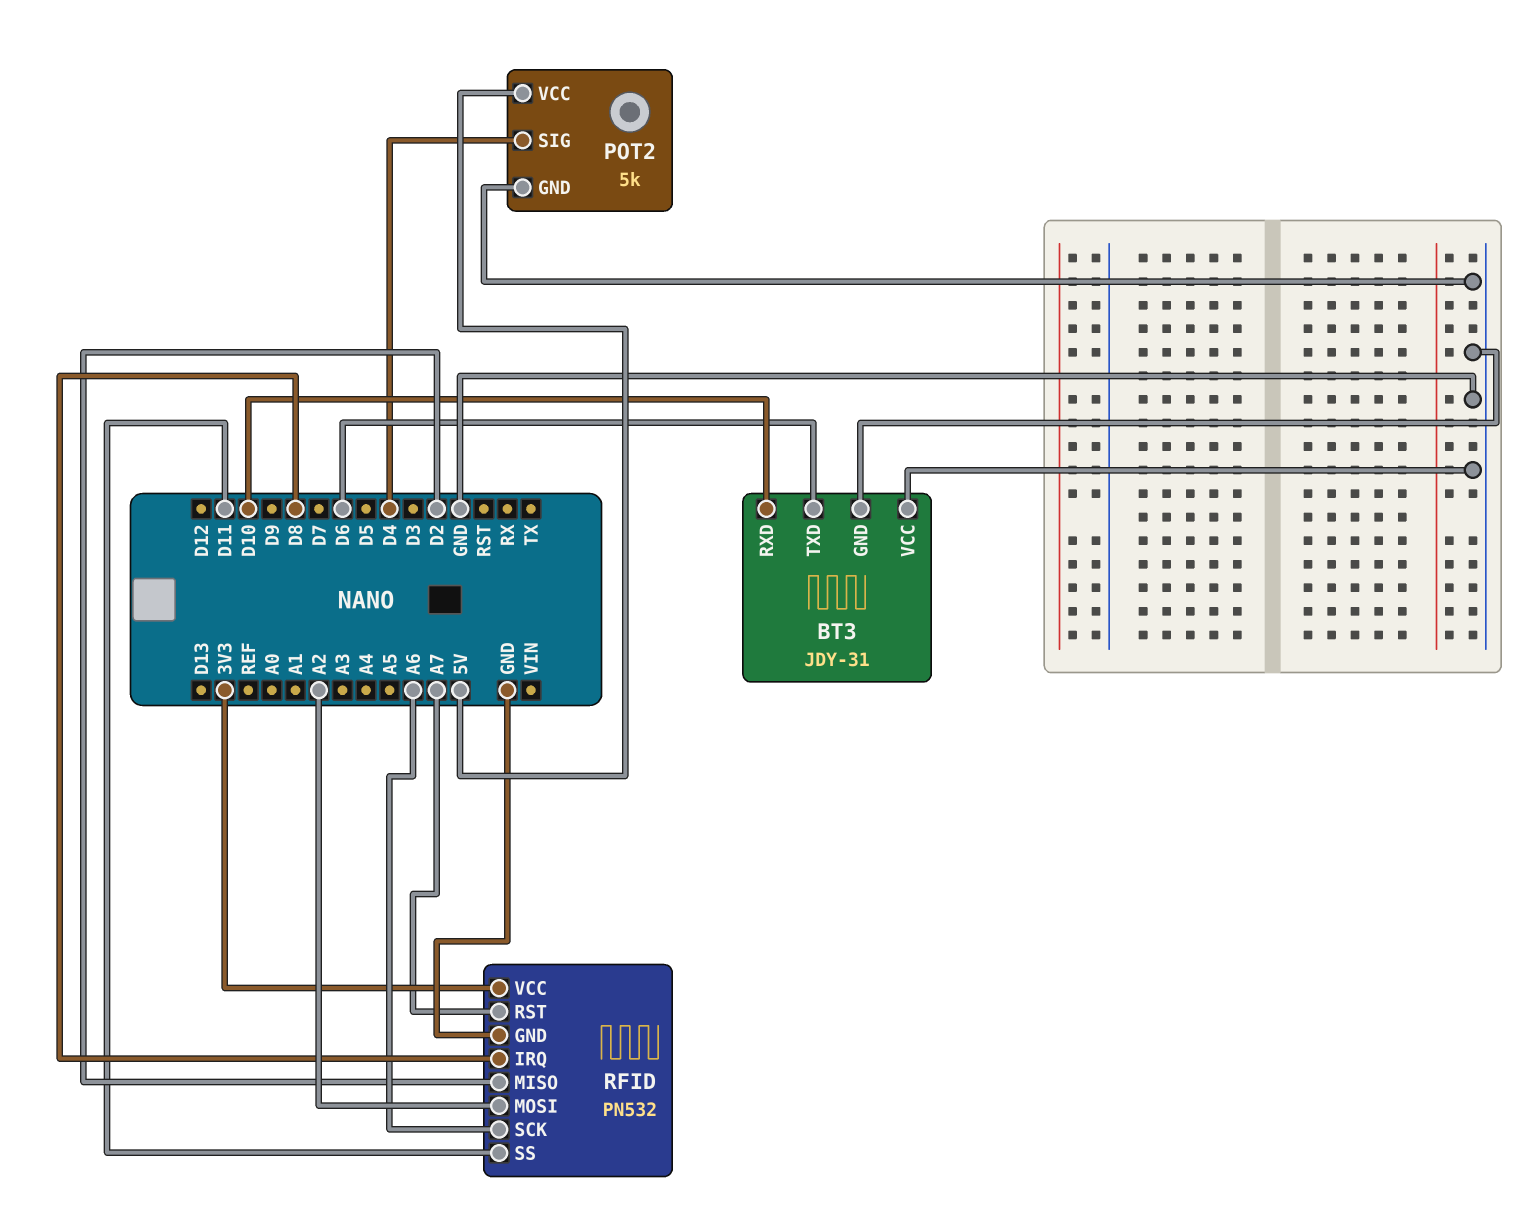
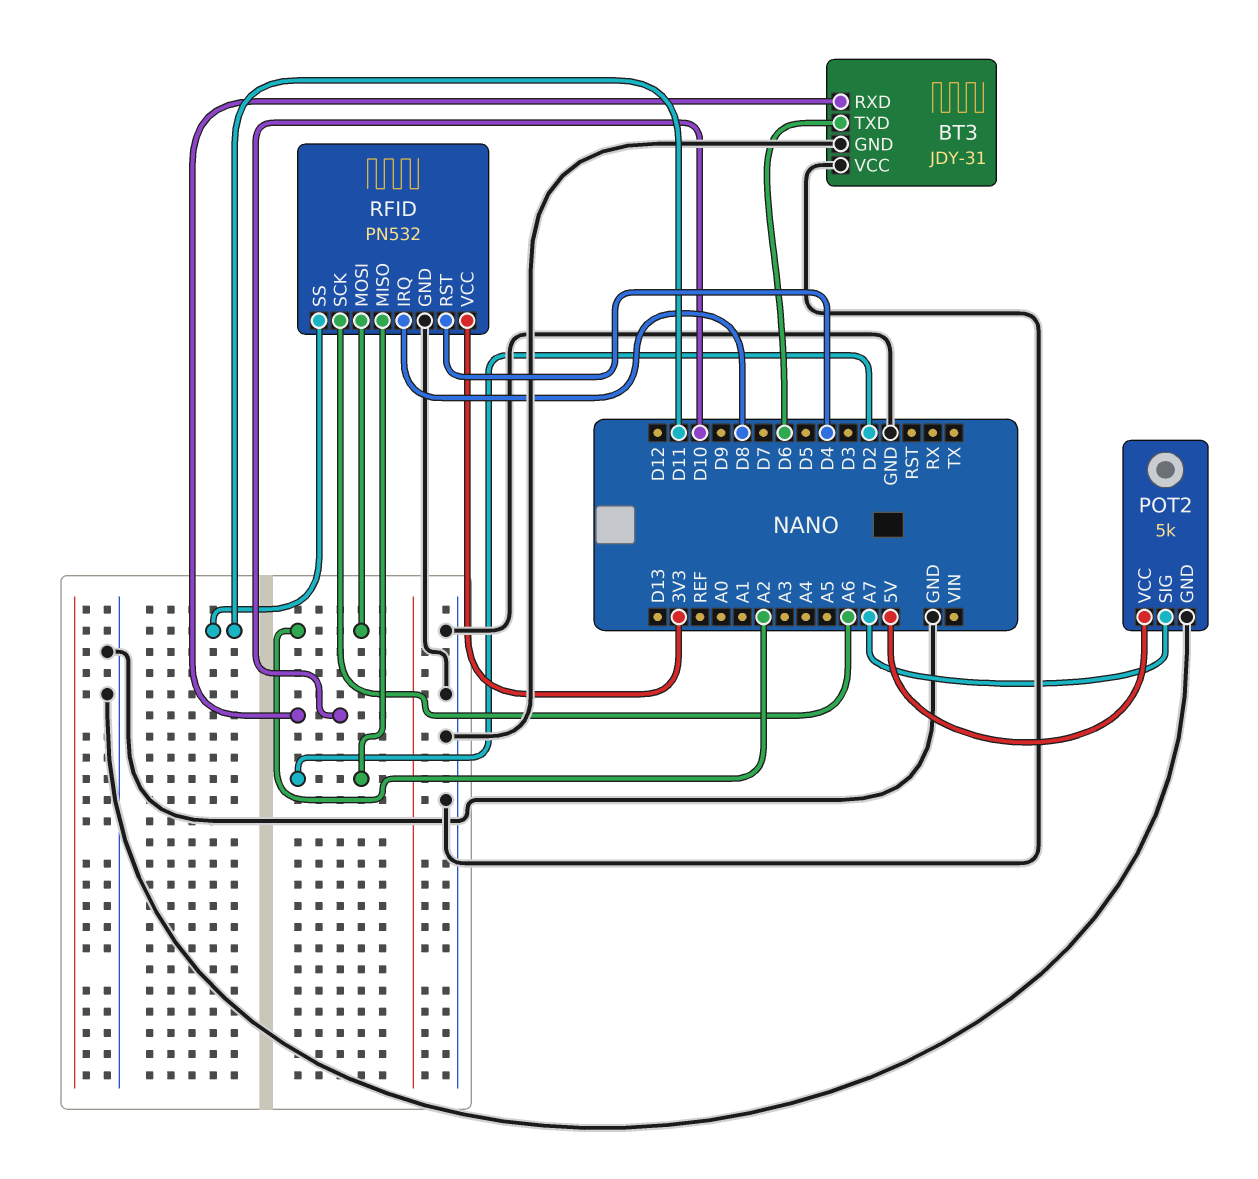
POT2 pin SIG: D4 -> A7
RFID pin RST: A7 -> D4

